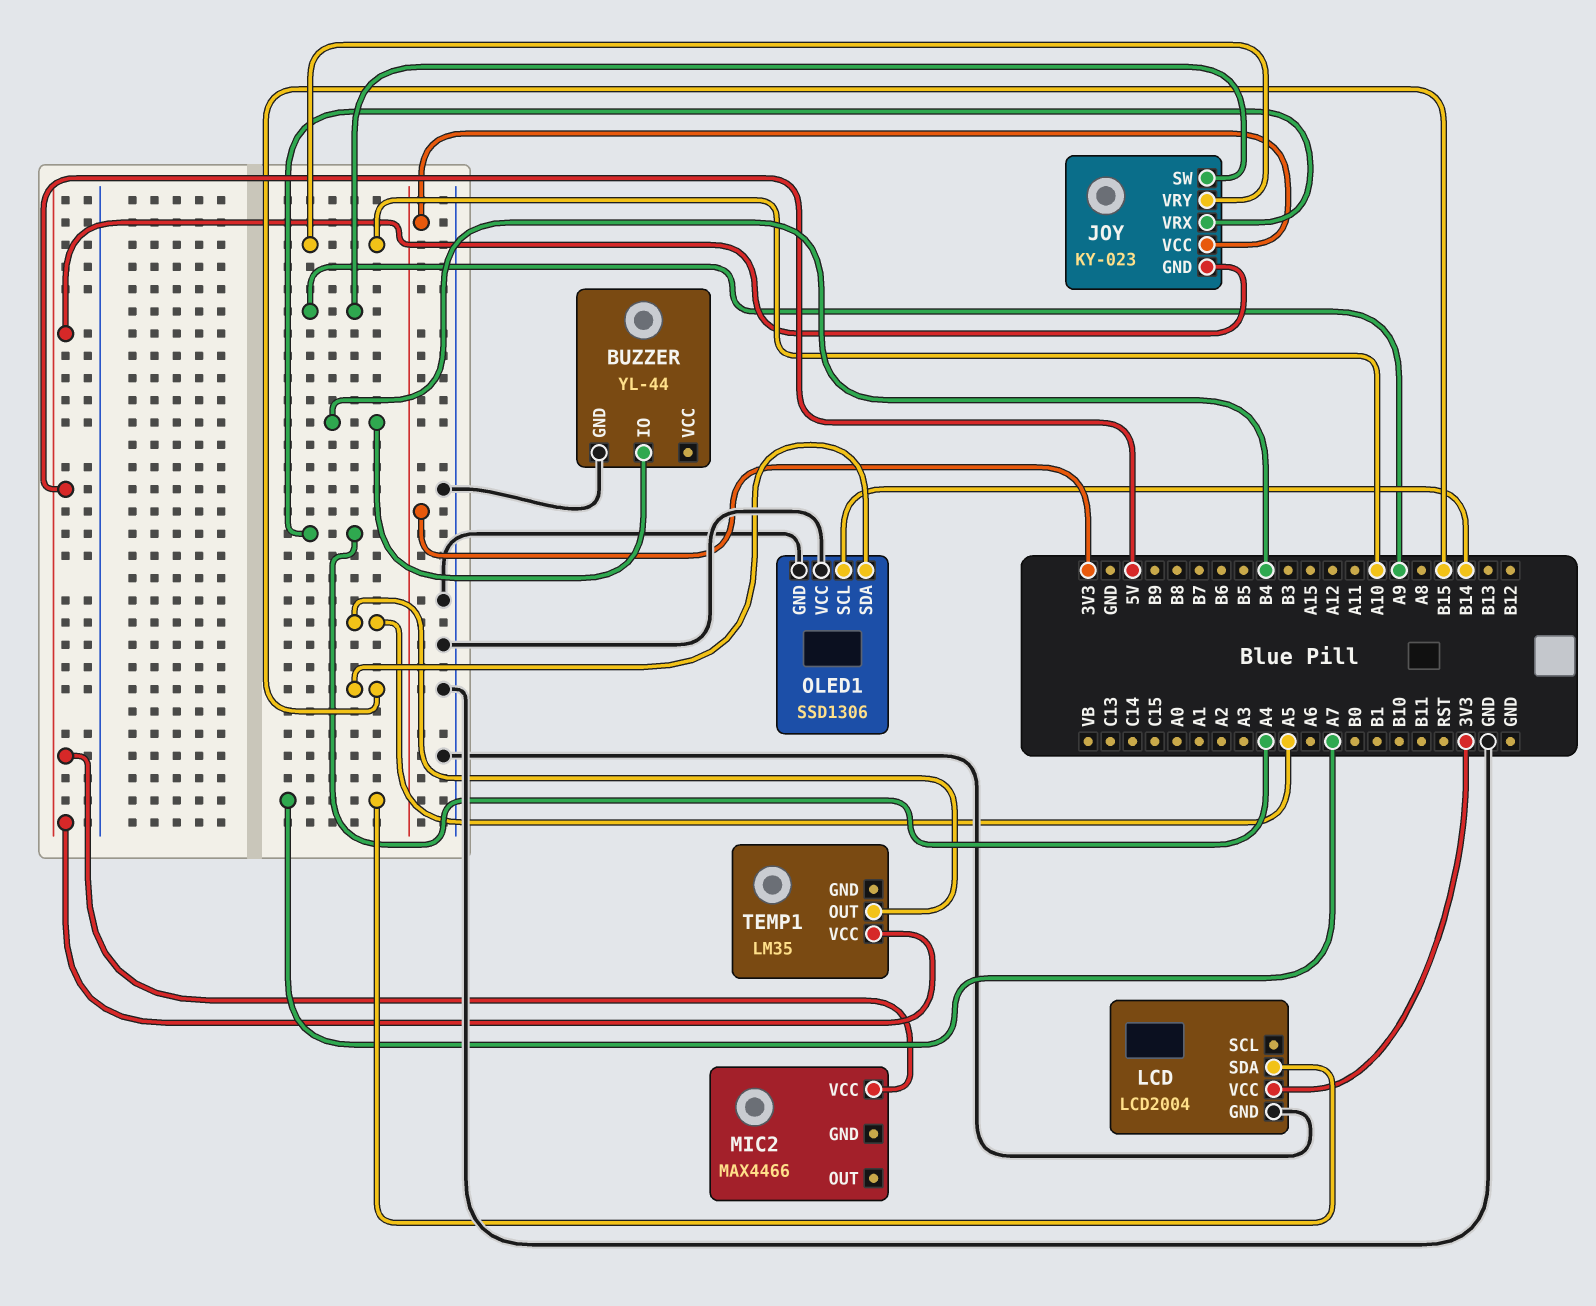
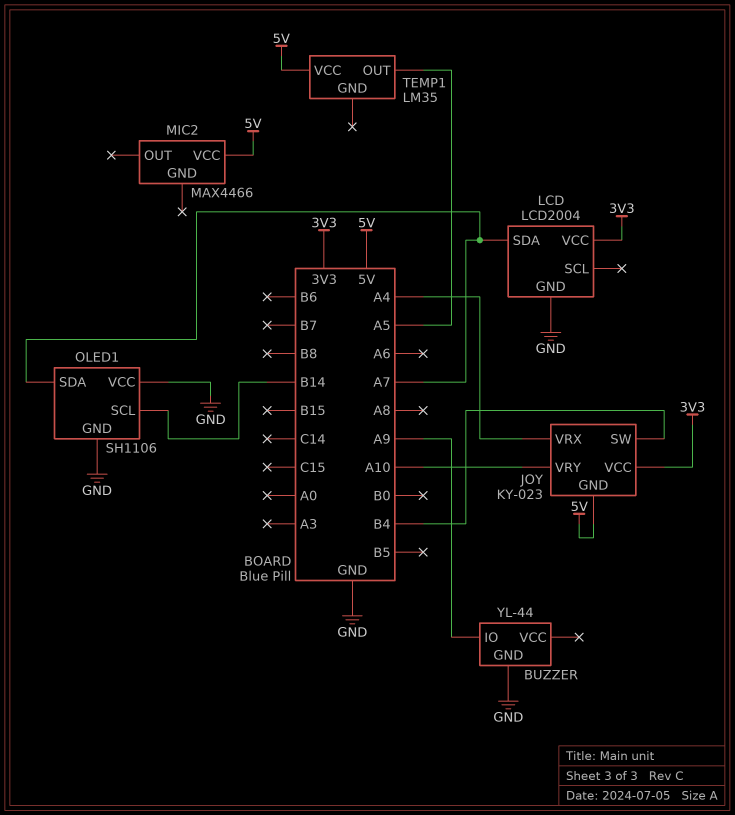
BUZZER pin IO: B4 -> A9
JOY pin SW: A9 -> B4
OLED1: SSD1306 -> SH1106
OLED1 pin SDA: B15 -> A7

